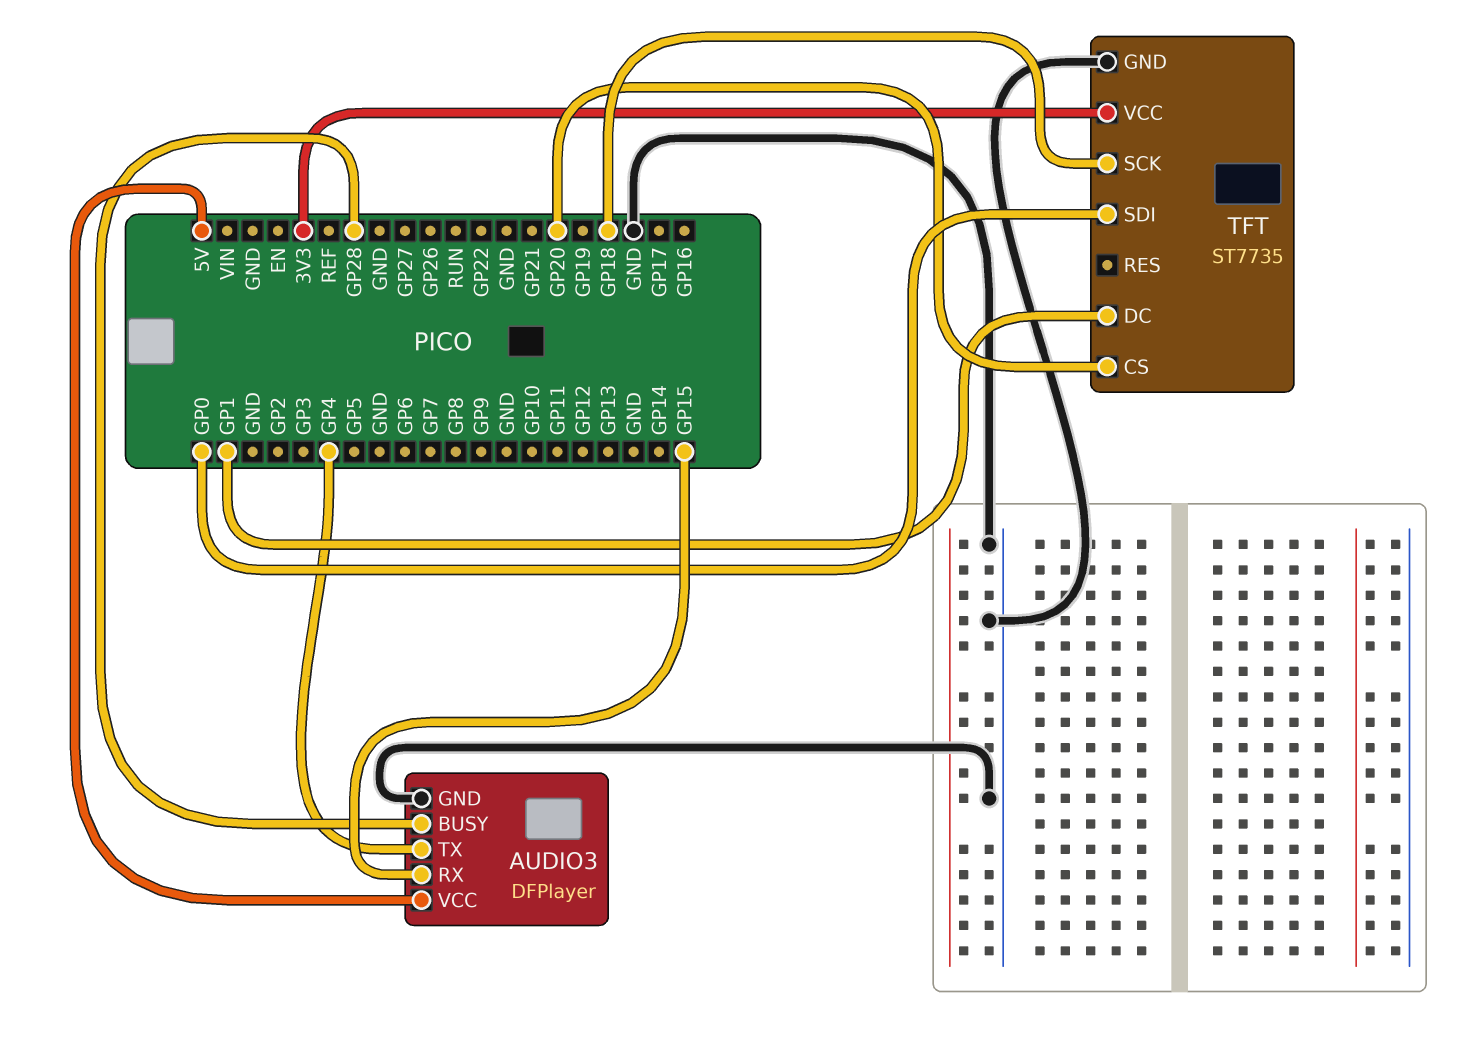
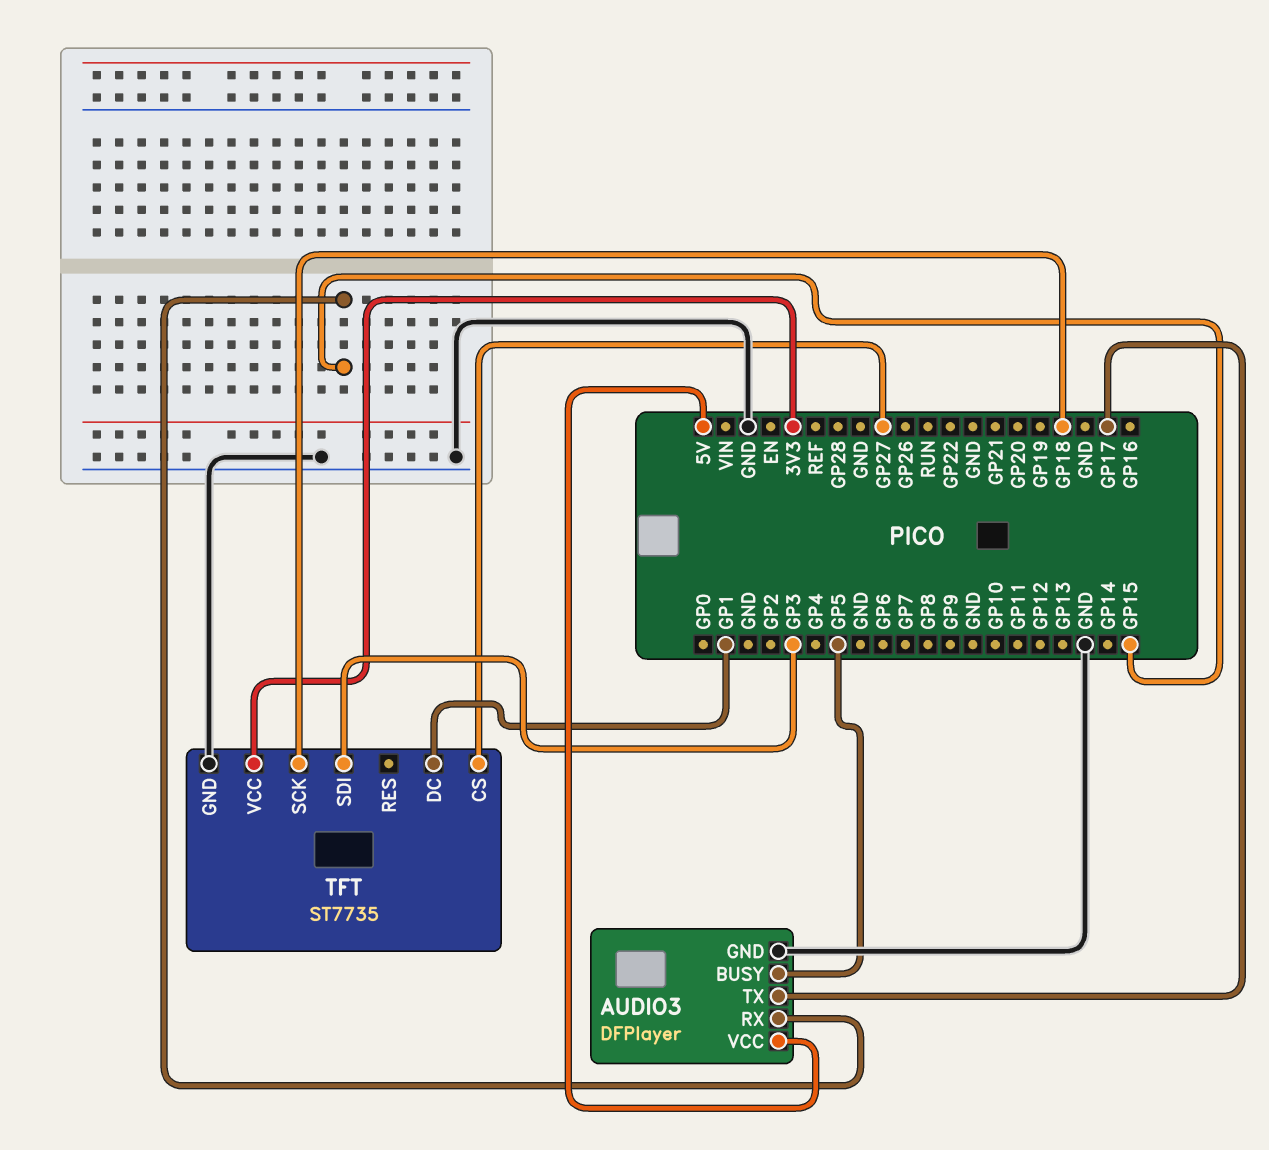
AUDIO3 pin BUSY: GP28 -> GP5
AUDIO3 pin TX: GP4 -> GP17
TFT pin CS: GP20 -> GP27
TFT pin SDI: GP0 -> GP3

